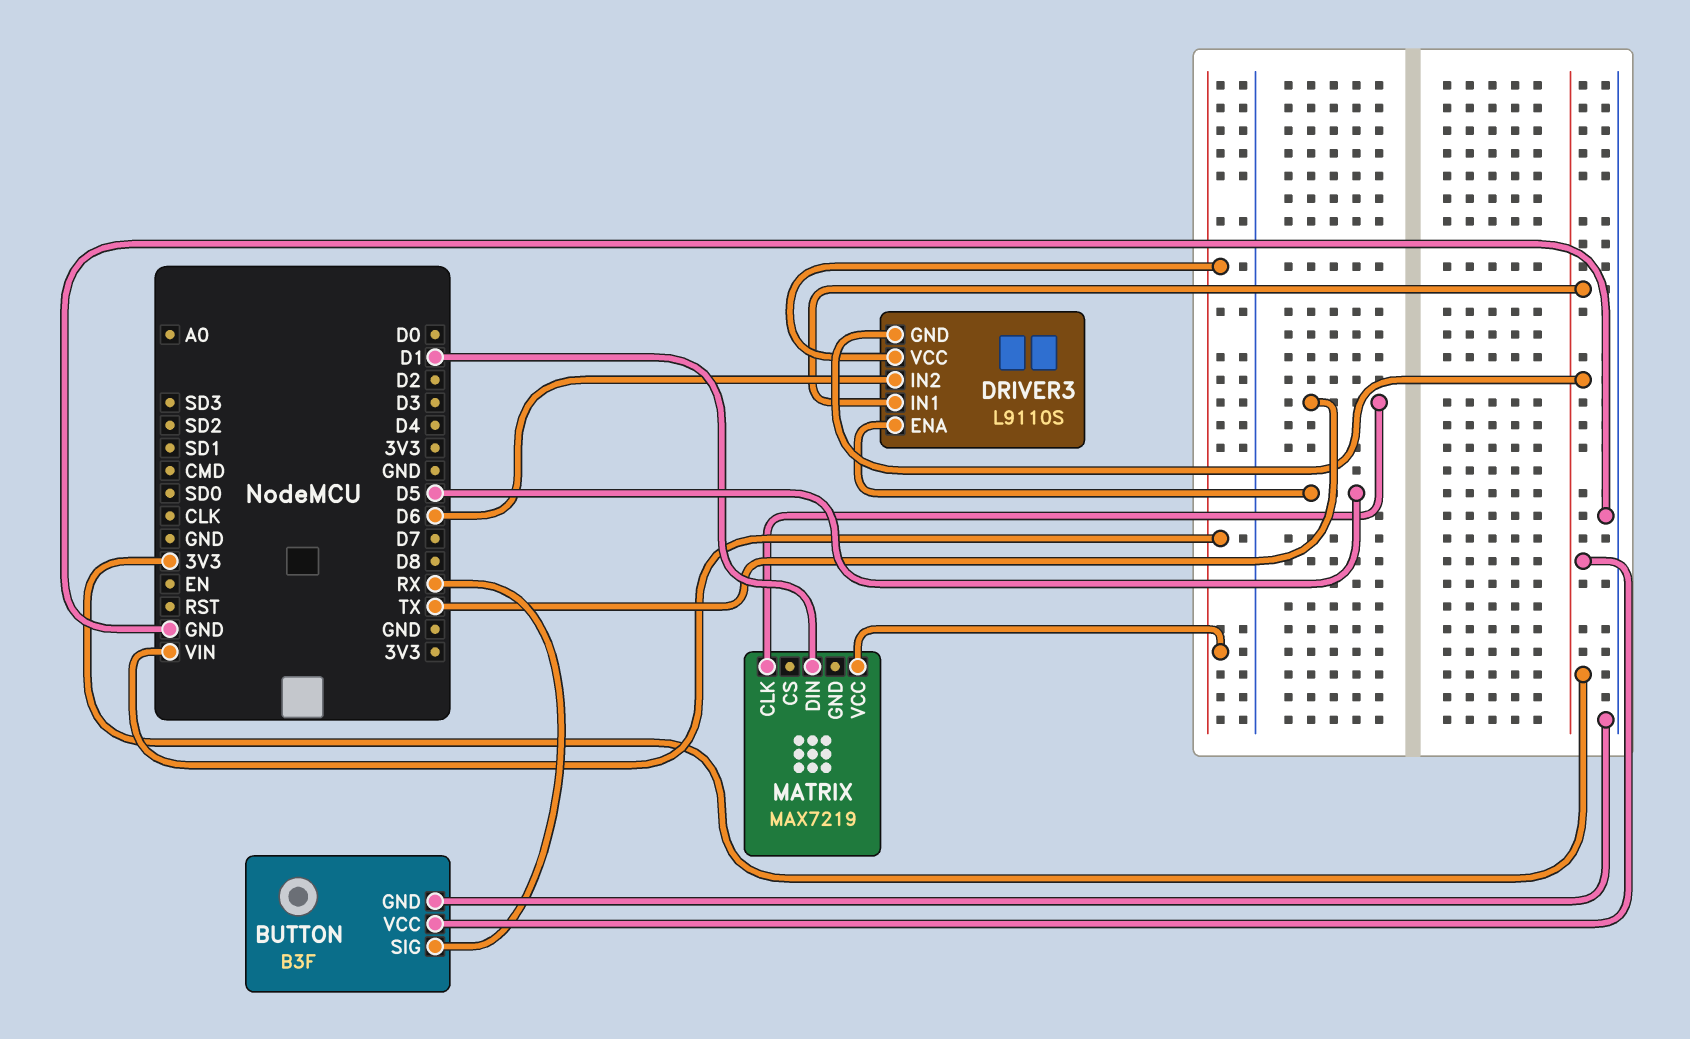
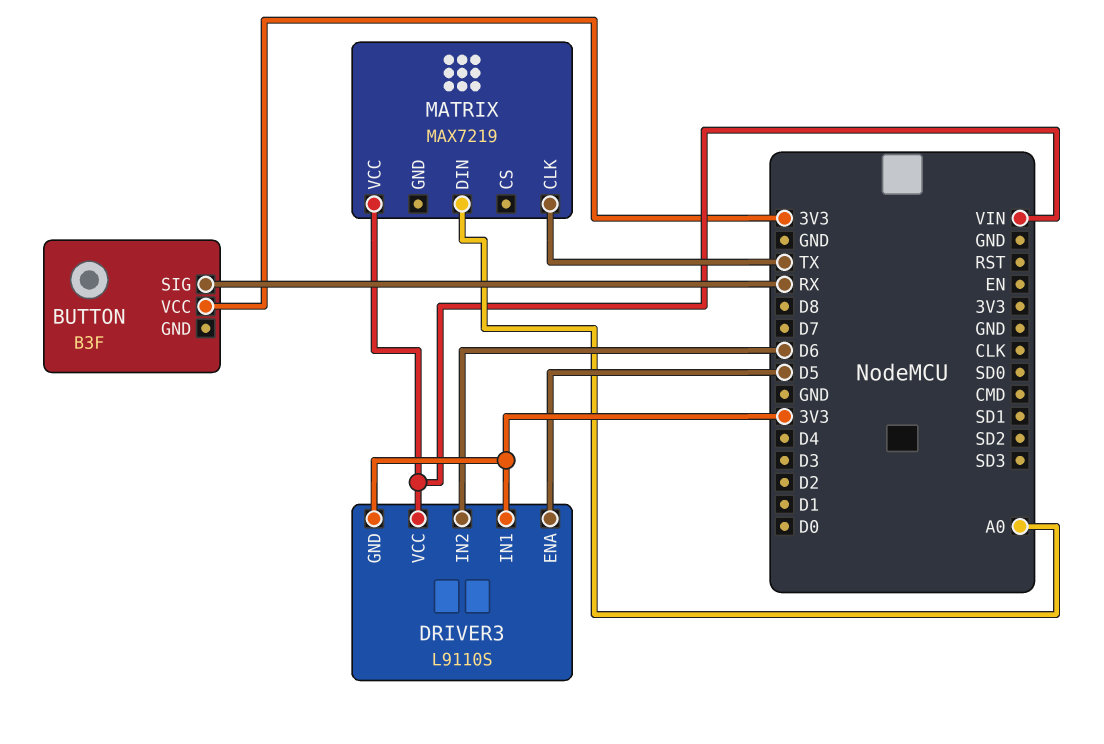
BUTTON pin GND: GND -> none
MATRIX pin DIN: D1 -> A0

